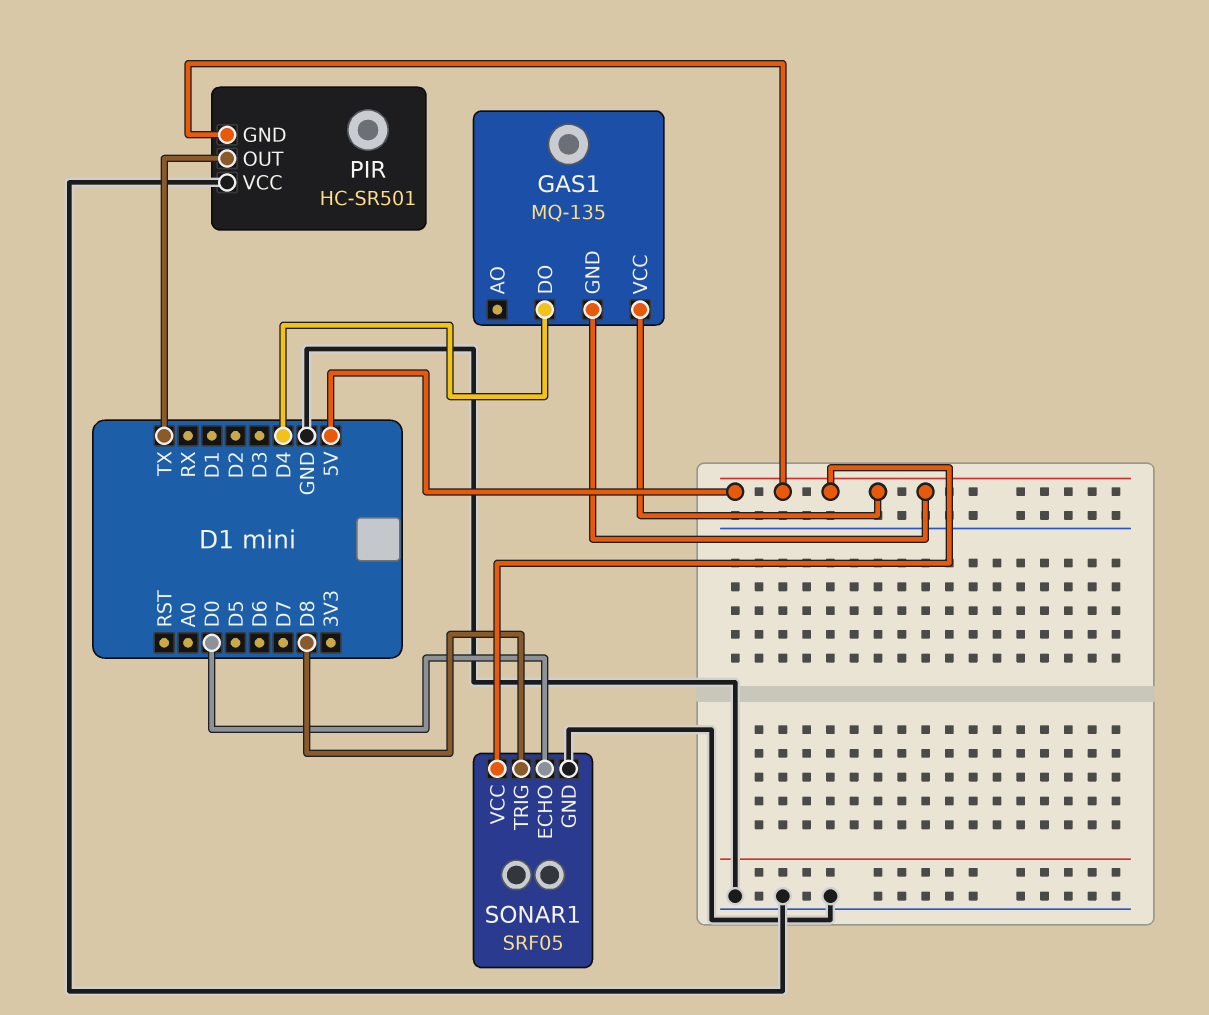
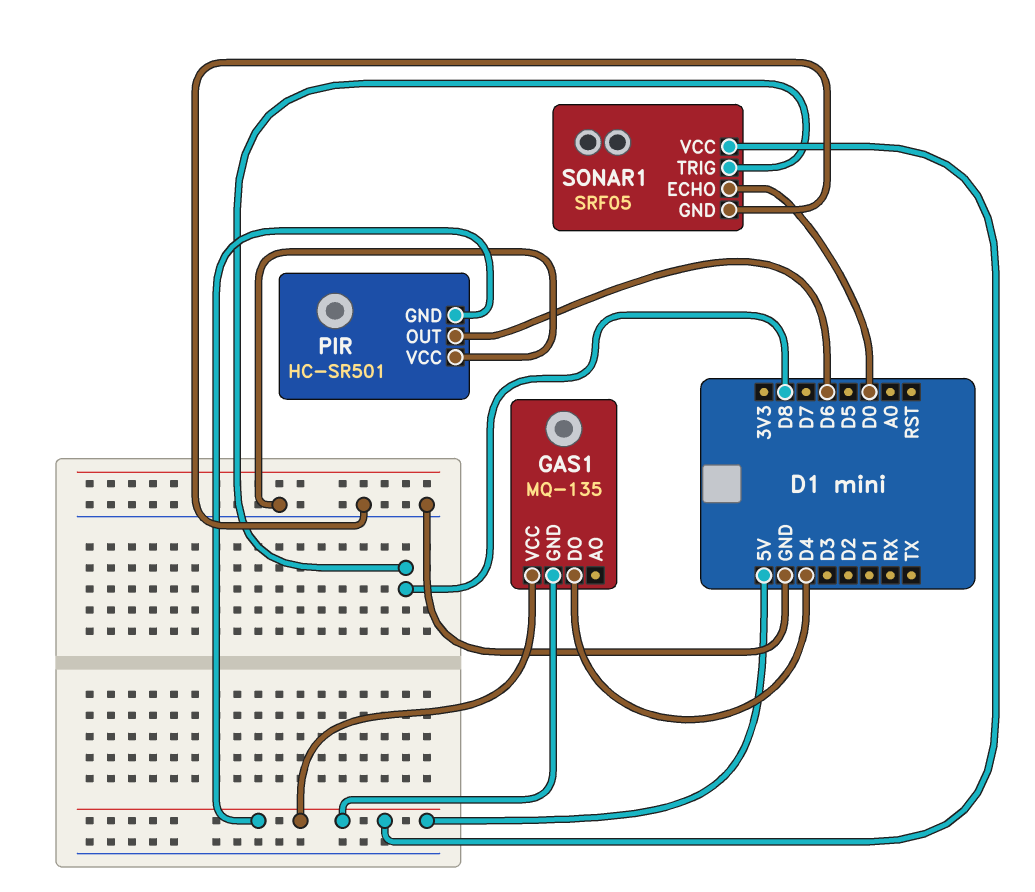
PIR pin OUT: TX -> D6

